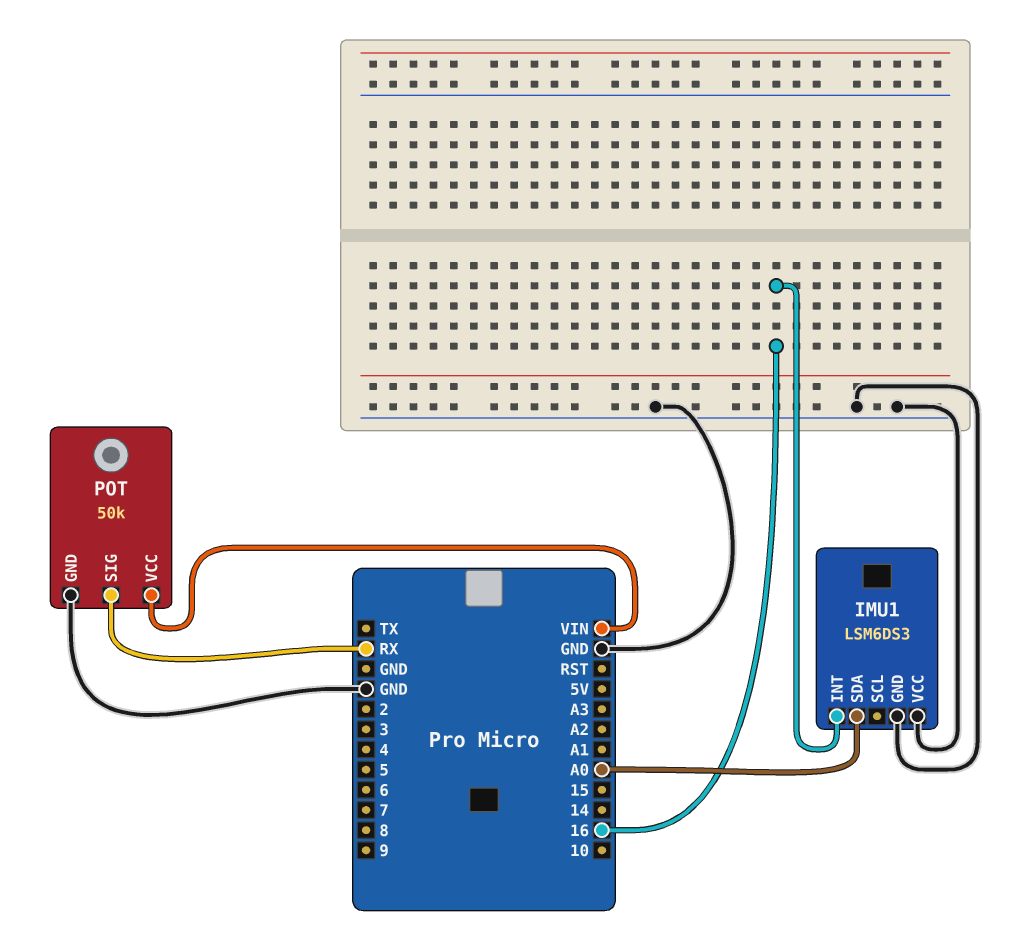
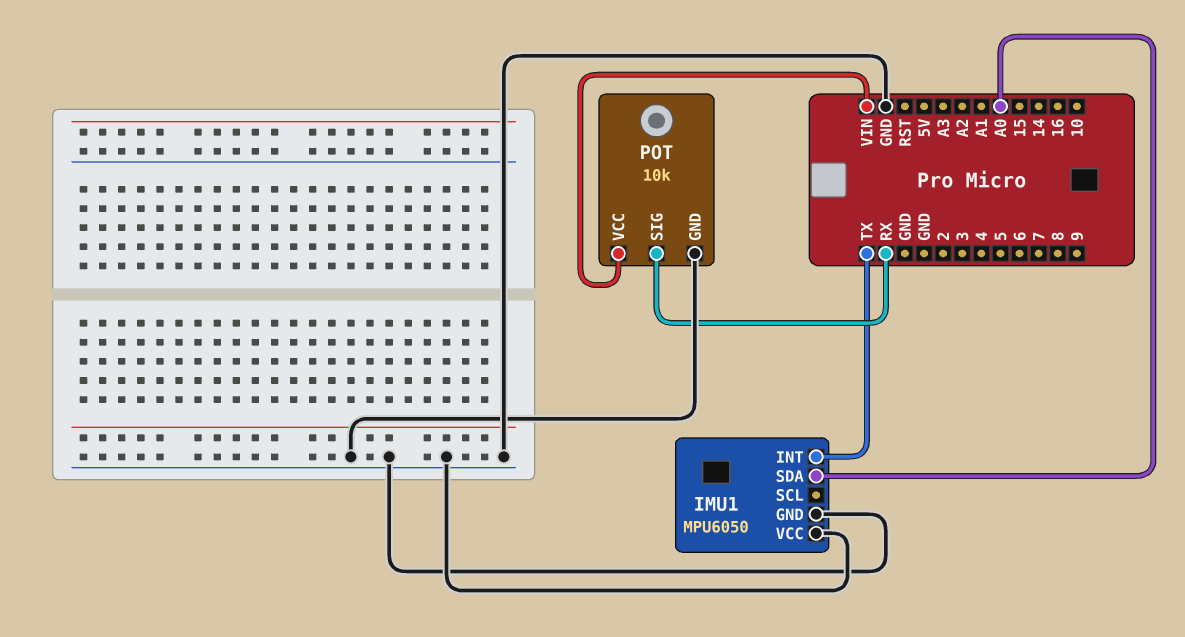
IMU1: LSM6DS3 -> MPU6050
IMU1 pin INT: 16 -> TX
POT: 50k -> 10k

